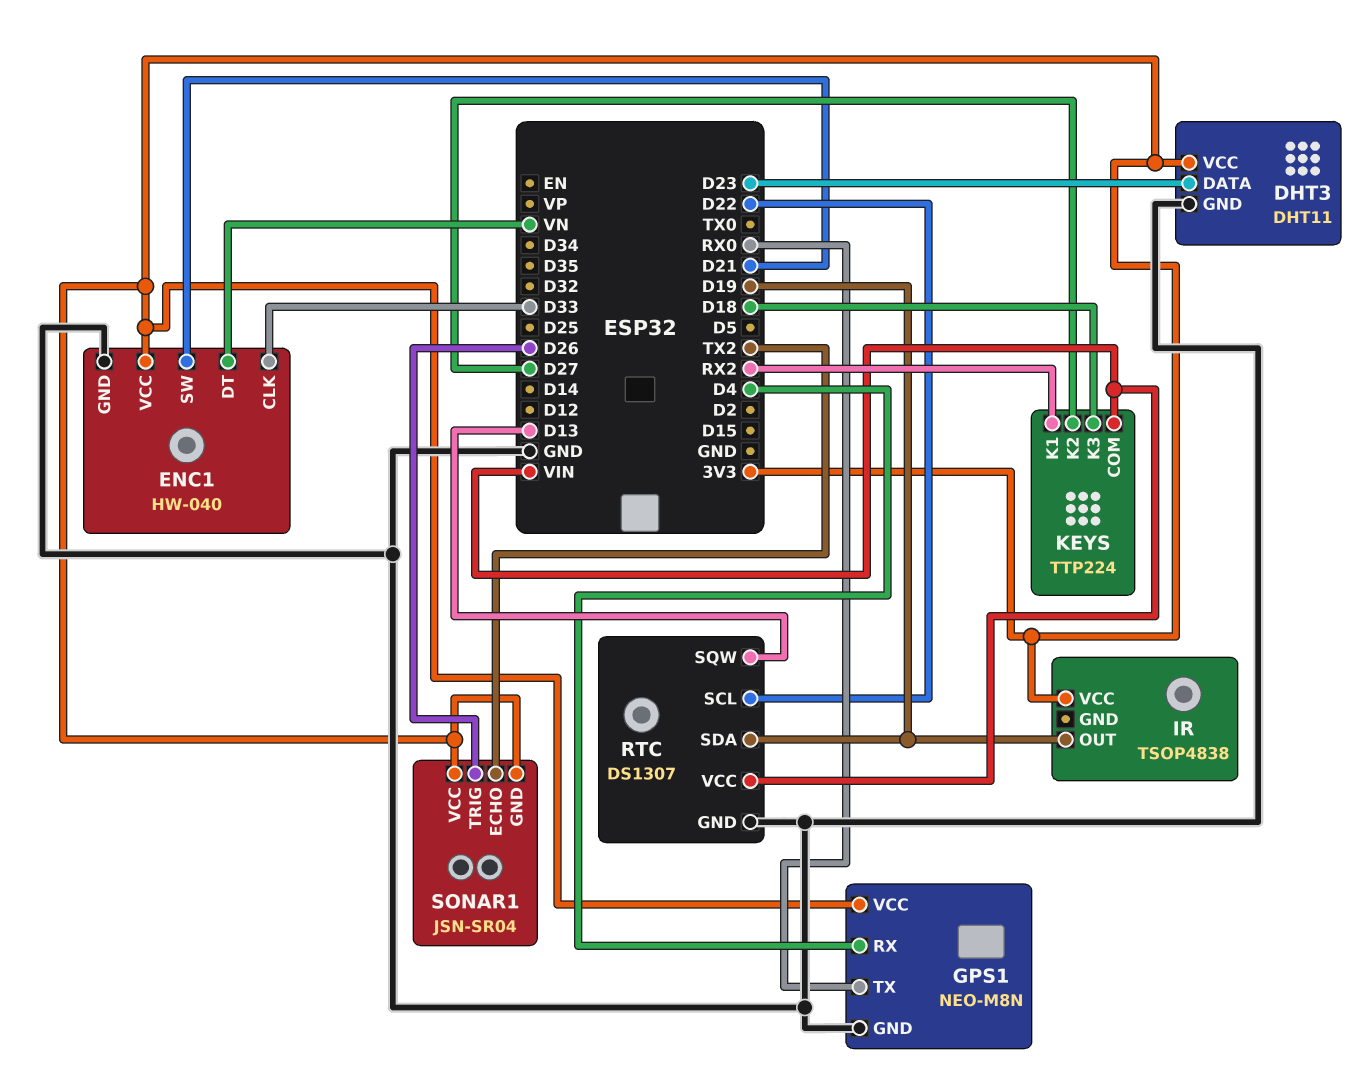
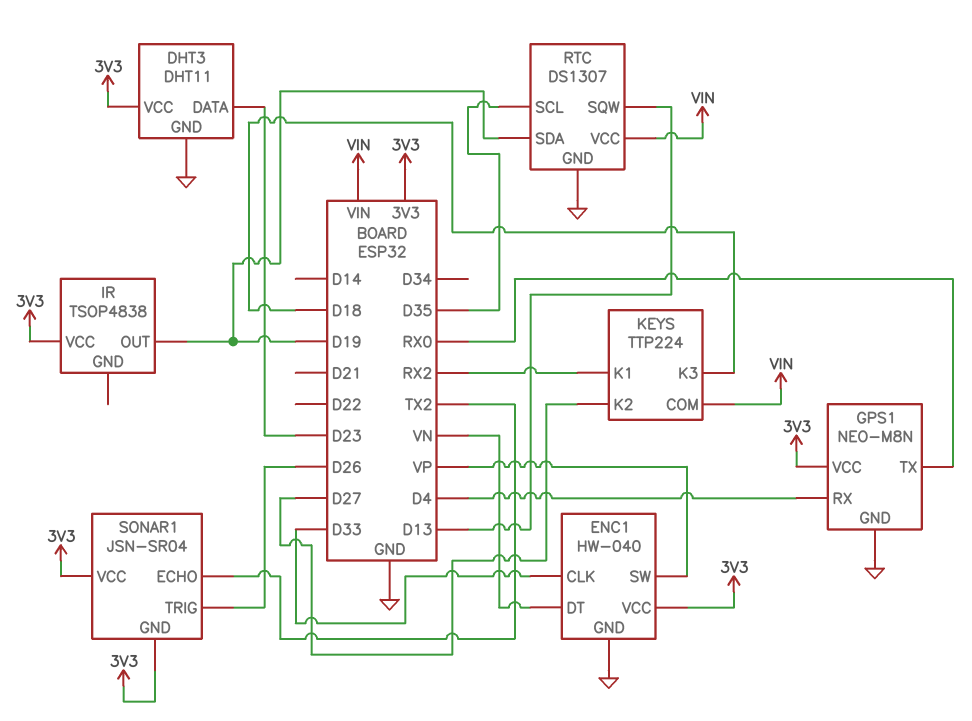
ENC1 pin SW: D21 -> VP
RTC pin SCL: D22 -> D35

